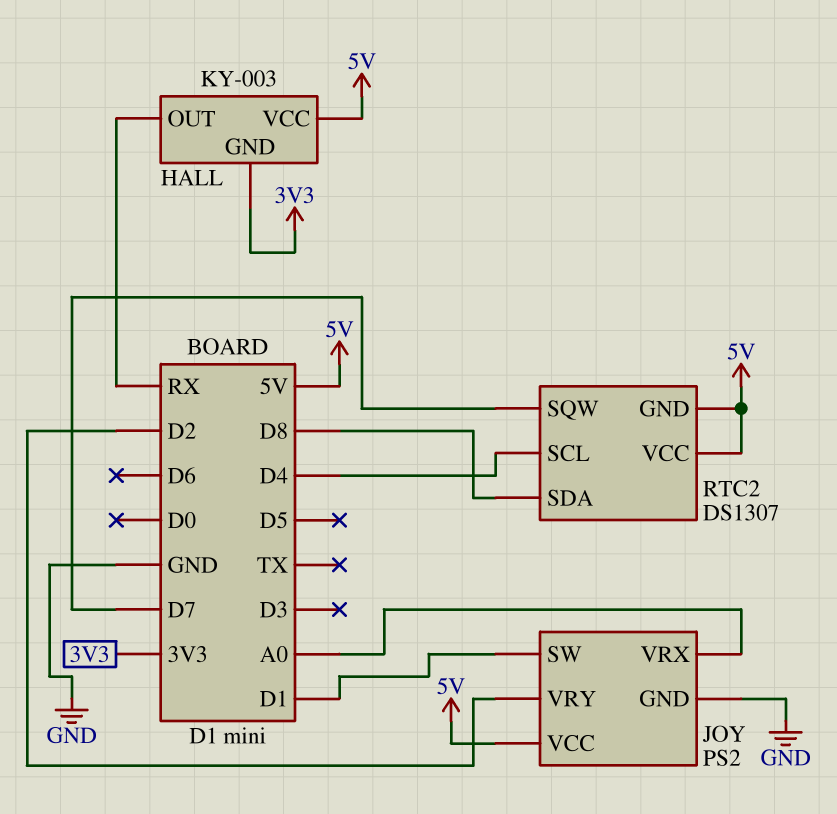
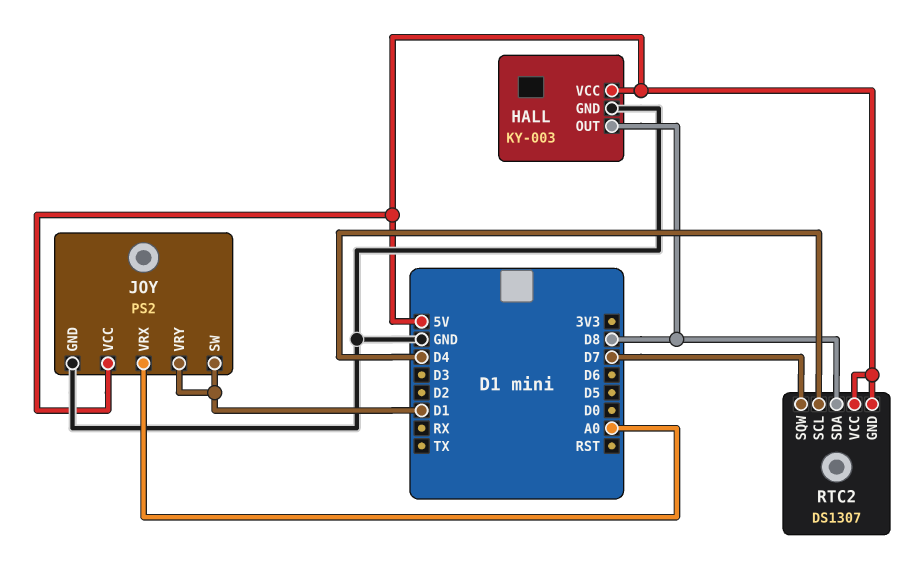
HALL pin GND: 3V3 -> GND
HALL pin OUT: RX -> D8
JOY pin VRY: D2 -> D1

